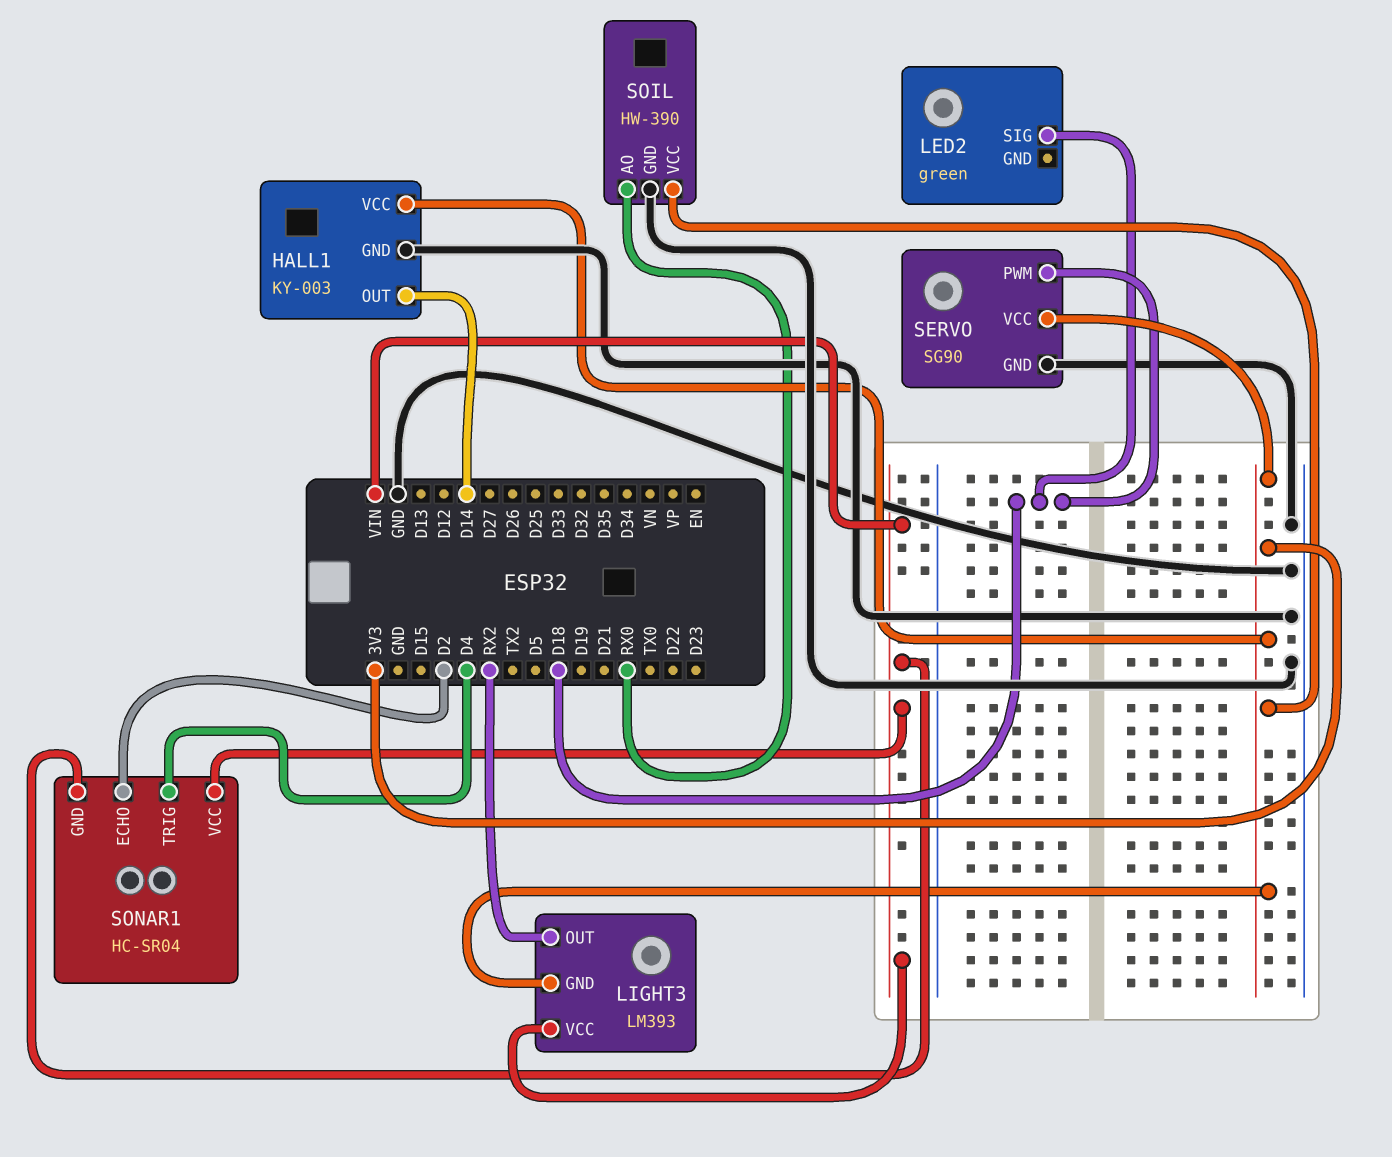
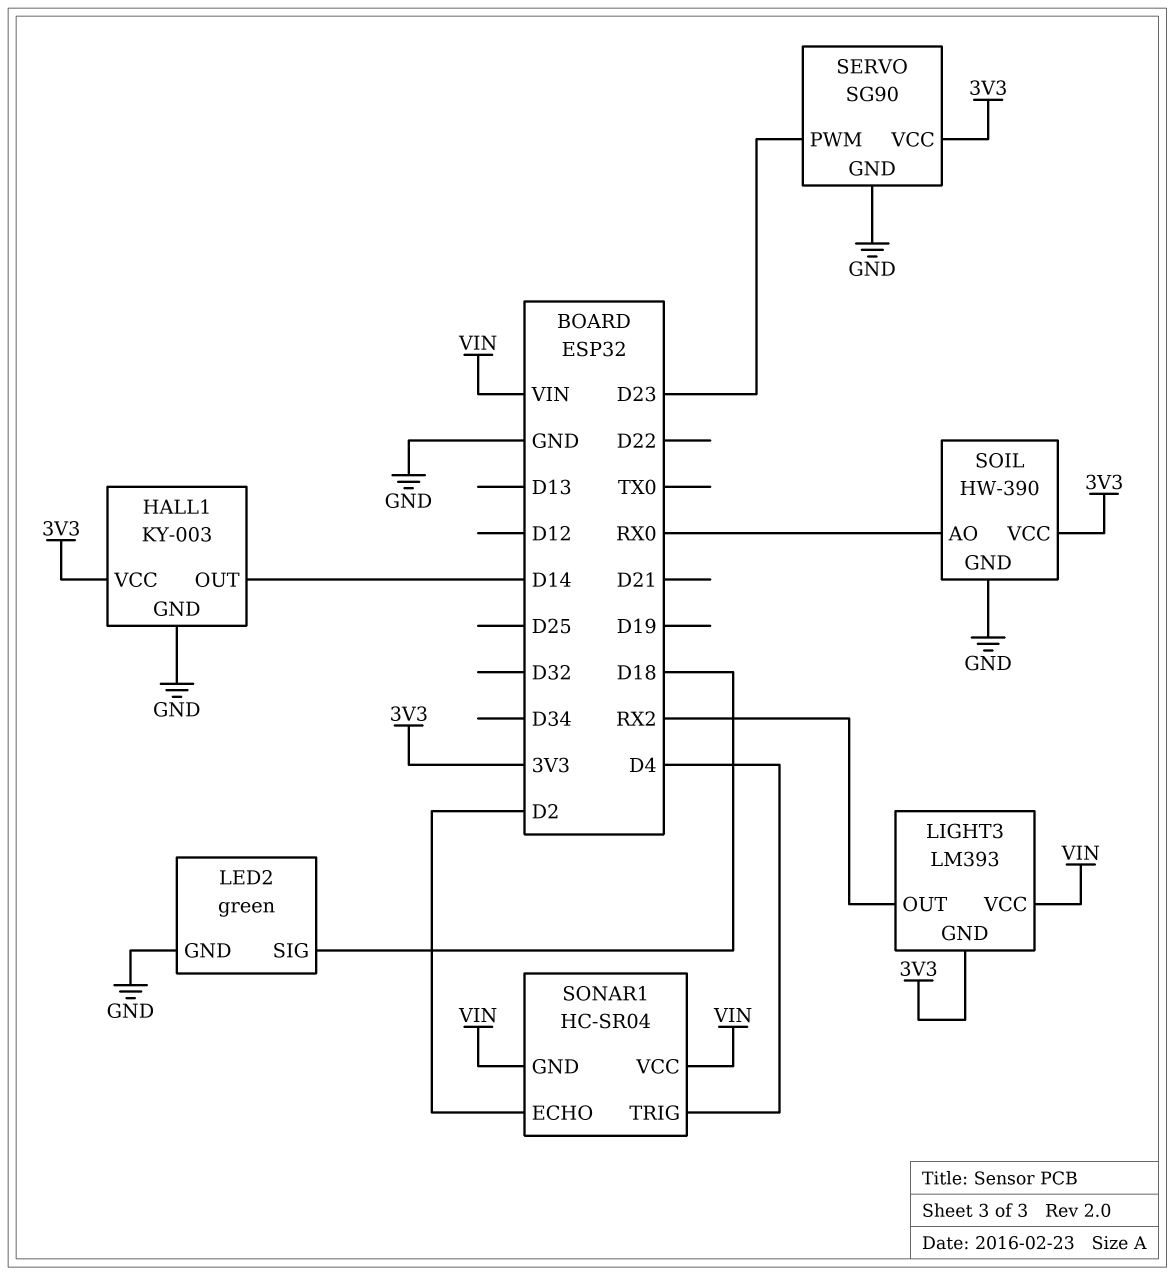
LED2 pin GND: none -> GND
SERVO pin PWM: D18 -> D23

